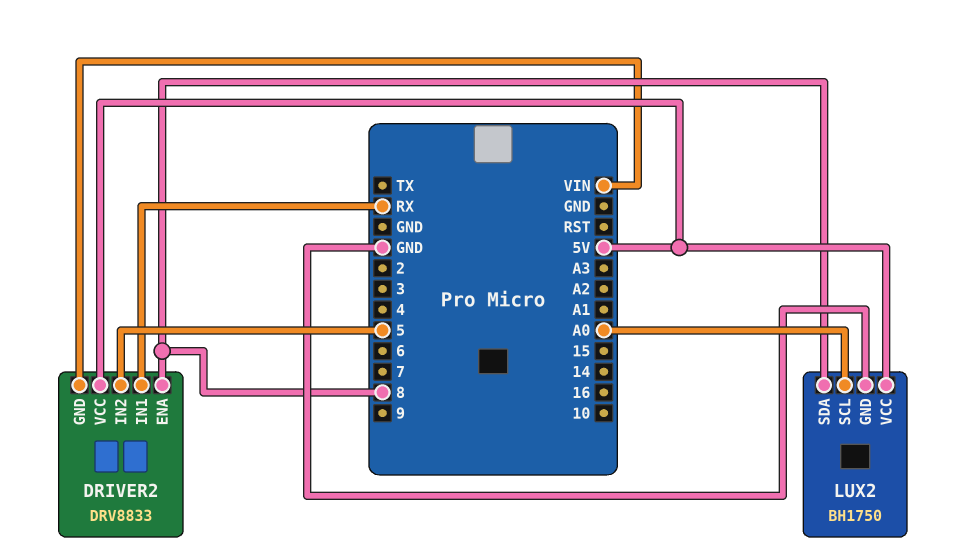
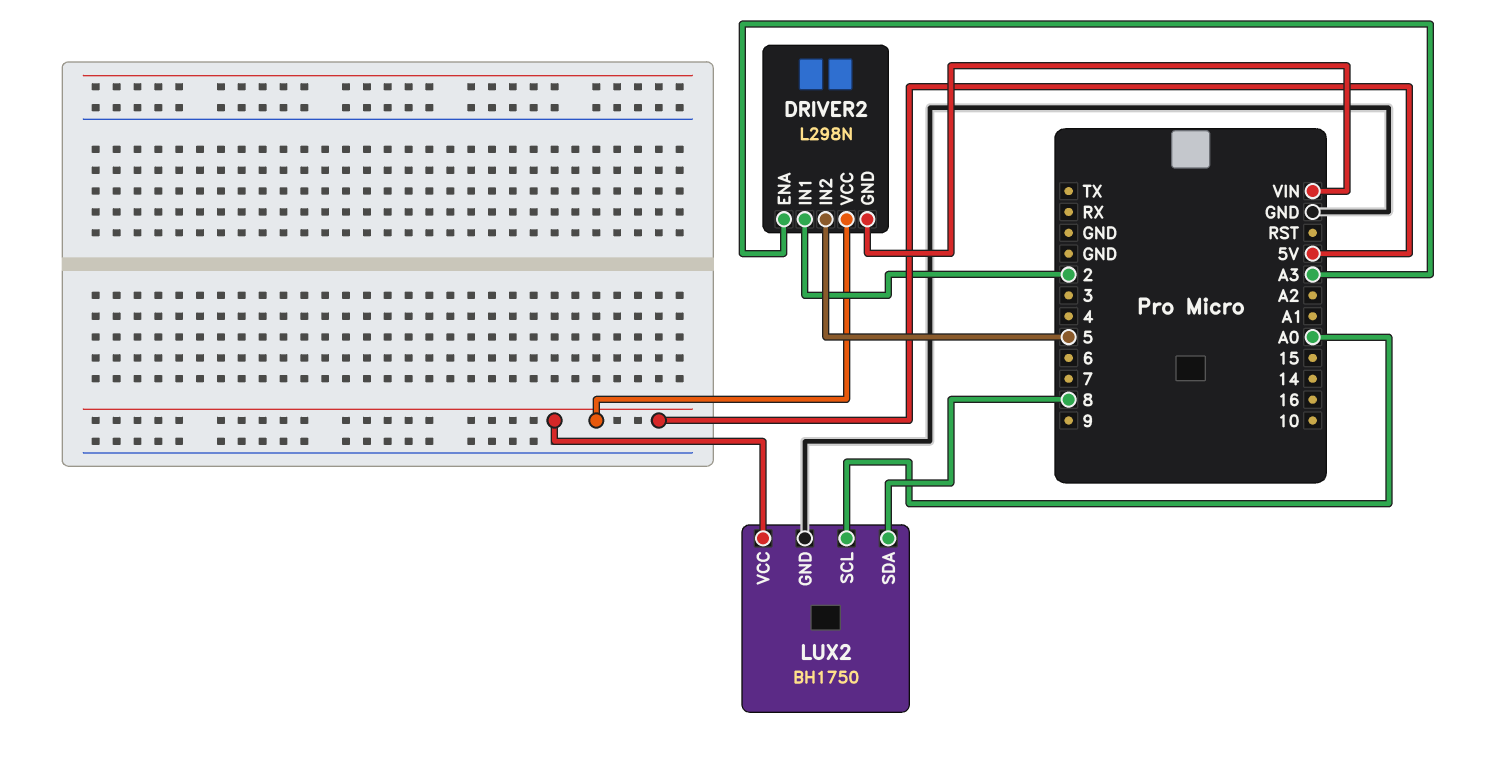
DRIVER2: DRV8833 -> L298N
DRIVER2 pin ENA: 8 -> A3
DRIVER2 pin IN1: RX -> 2

